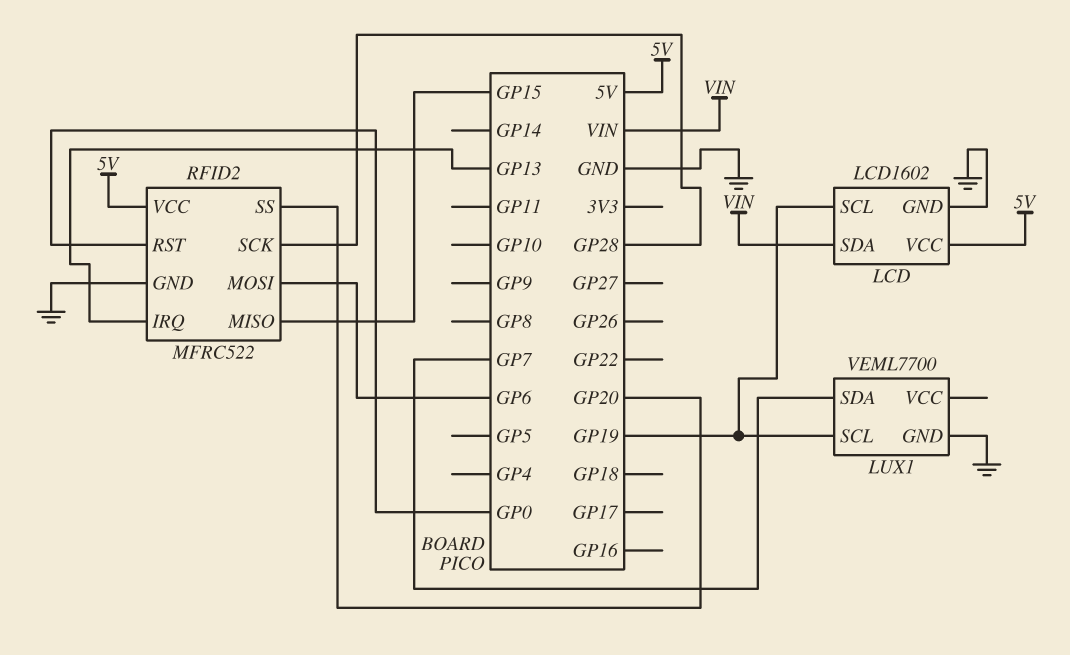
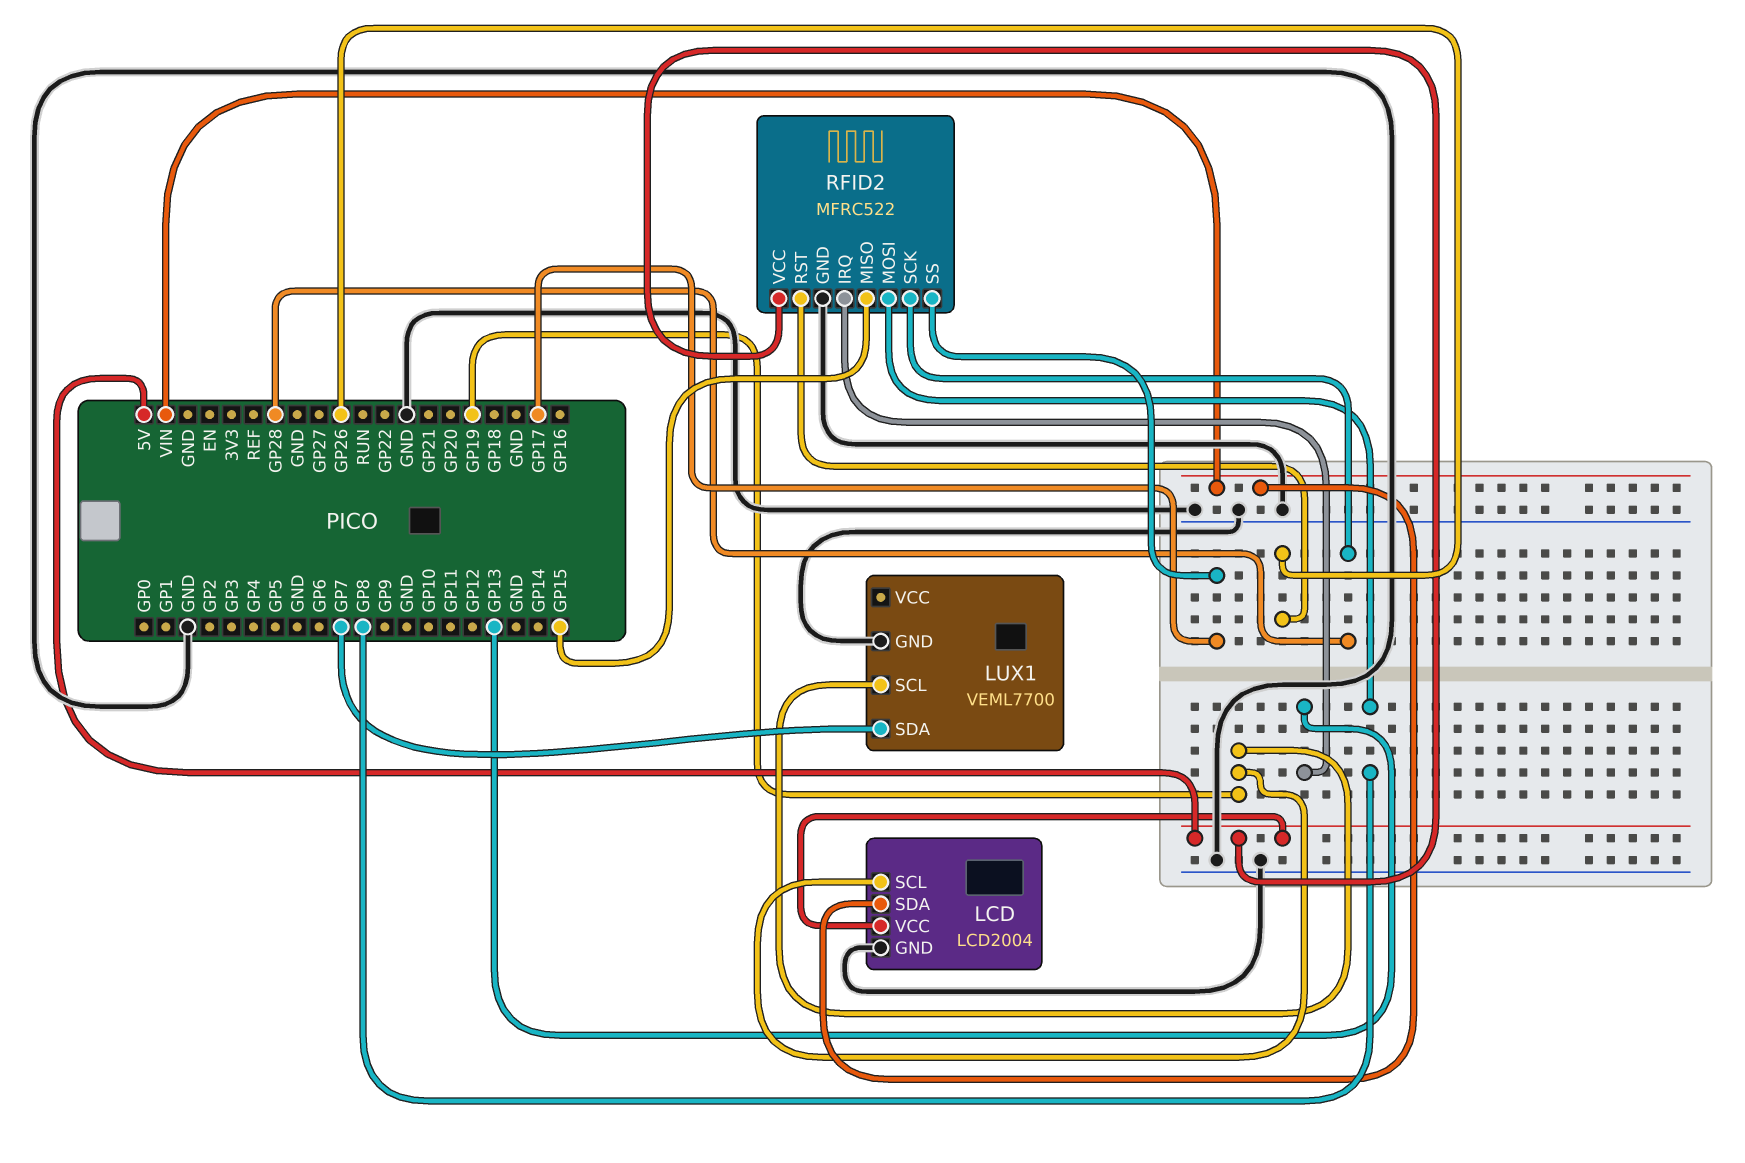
LCD: LCD1602 -> LCD2004
RFID2 pin MOSI: GP6 -> GP8
RFID2 pin RST: GP0 -> GP26
RFID2 pin SS: GP20 -> GP17

